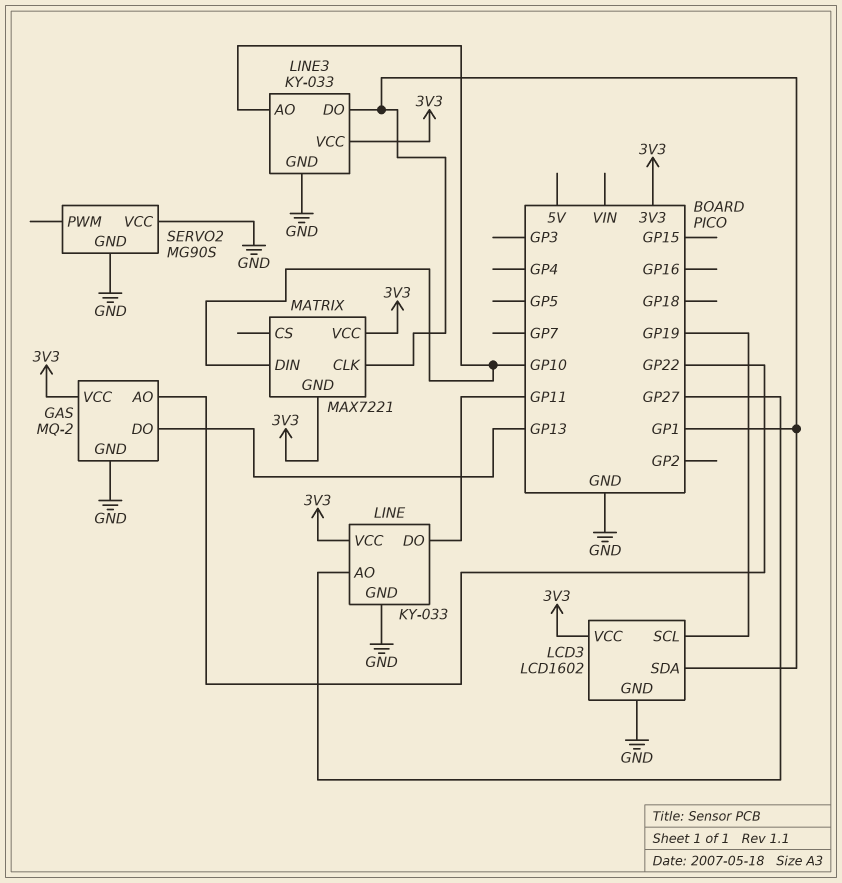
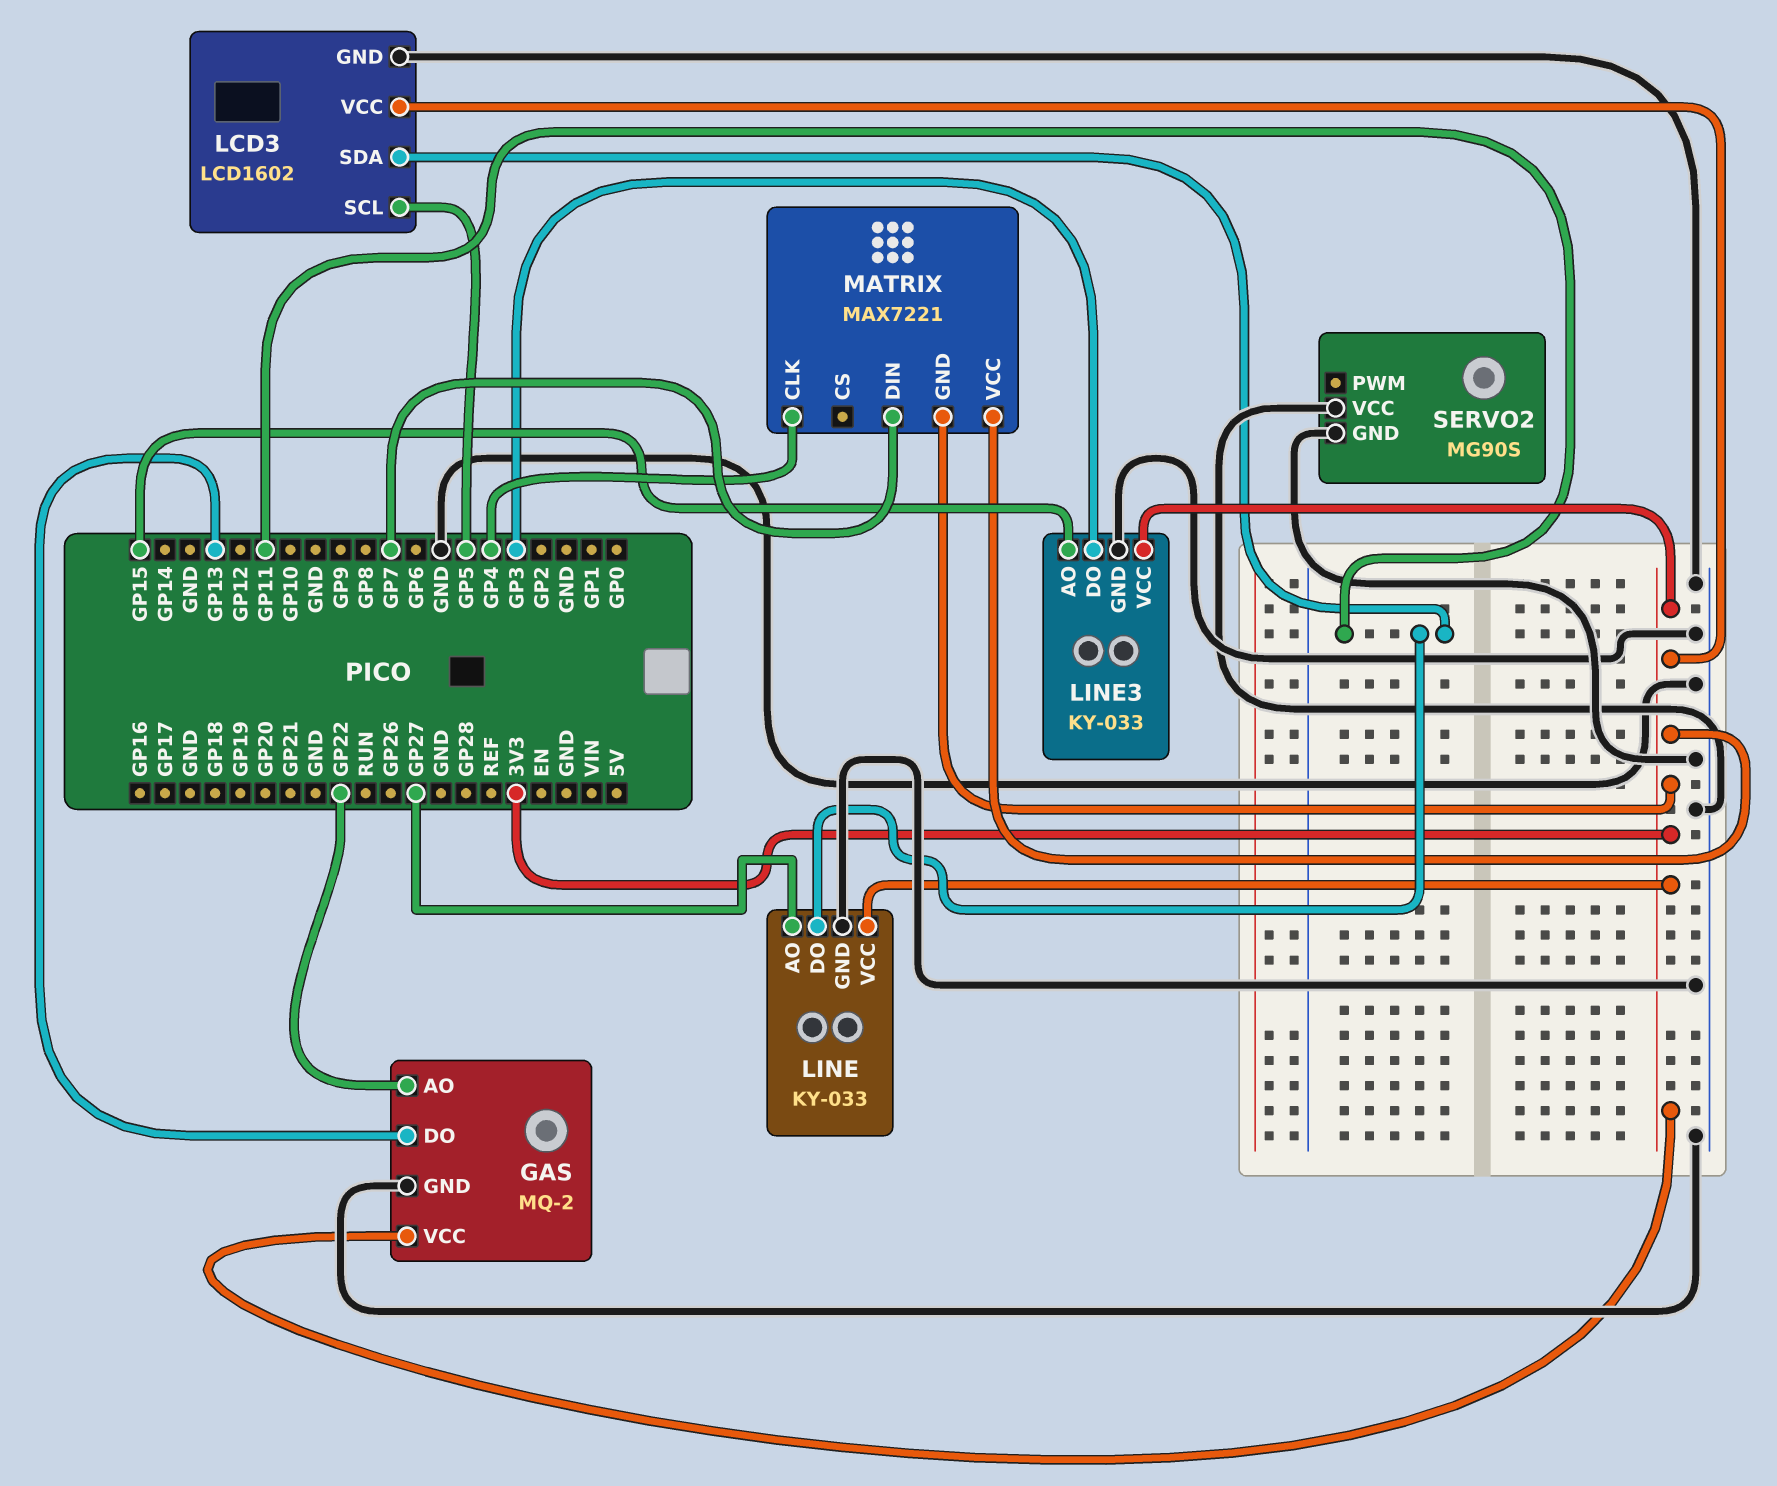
LCD3 pin SCL: GP19 -> GP5
LCD3 pin SDA: GP1 -> GP11
LINE3 pin AO: GP10 -> GP15
LINE3 pin DO: GP1 -> GP3
MATRIX pin CLK: GP1 -> GP4
MATRIX pin DIN: GP10 -> GP7

